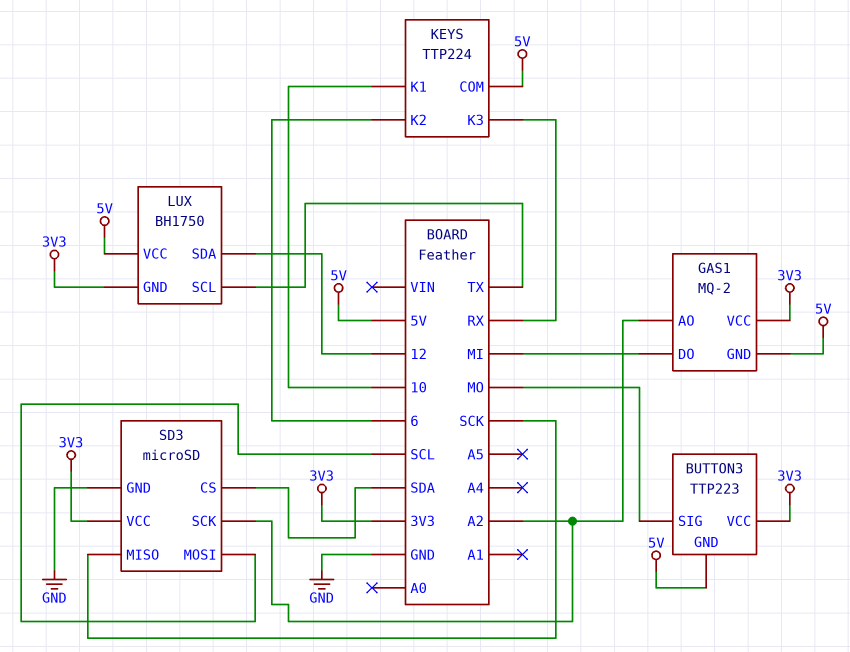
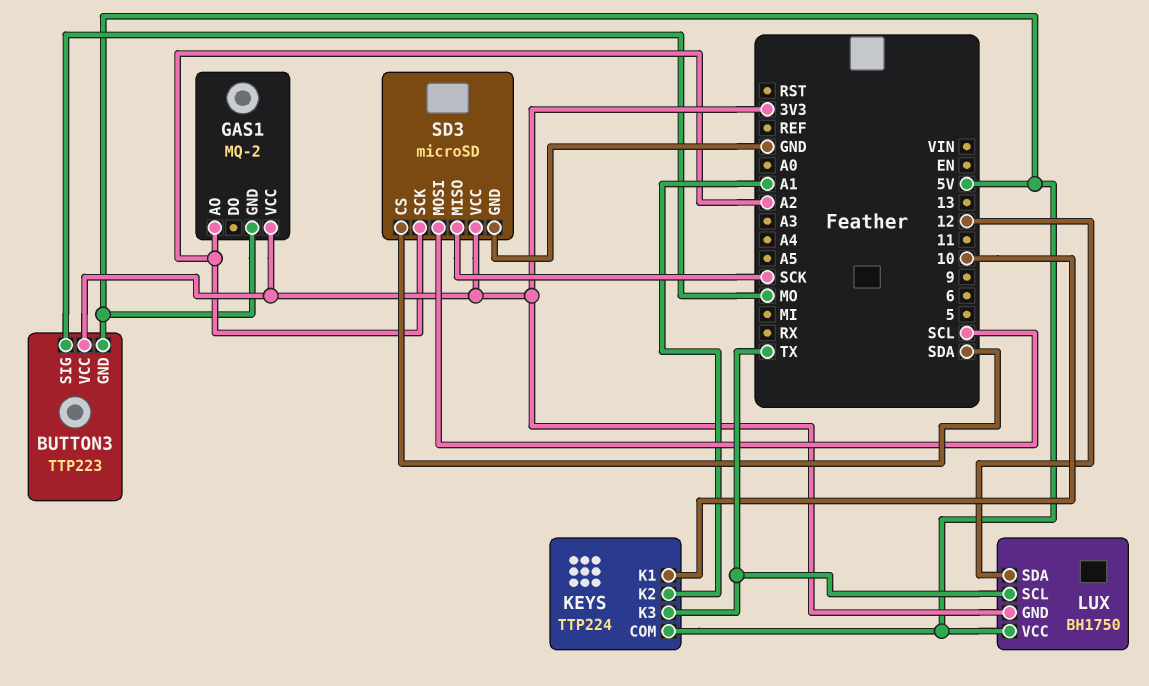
GAS1 pin DO: MI -> none
KEYS pin K2: 6 -> A1
KEYS pin K3: RX -> TX

